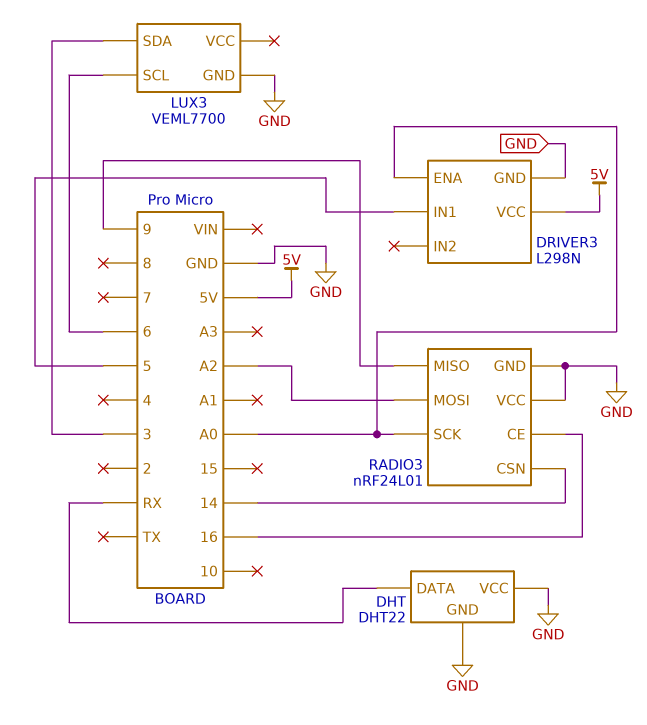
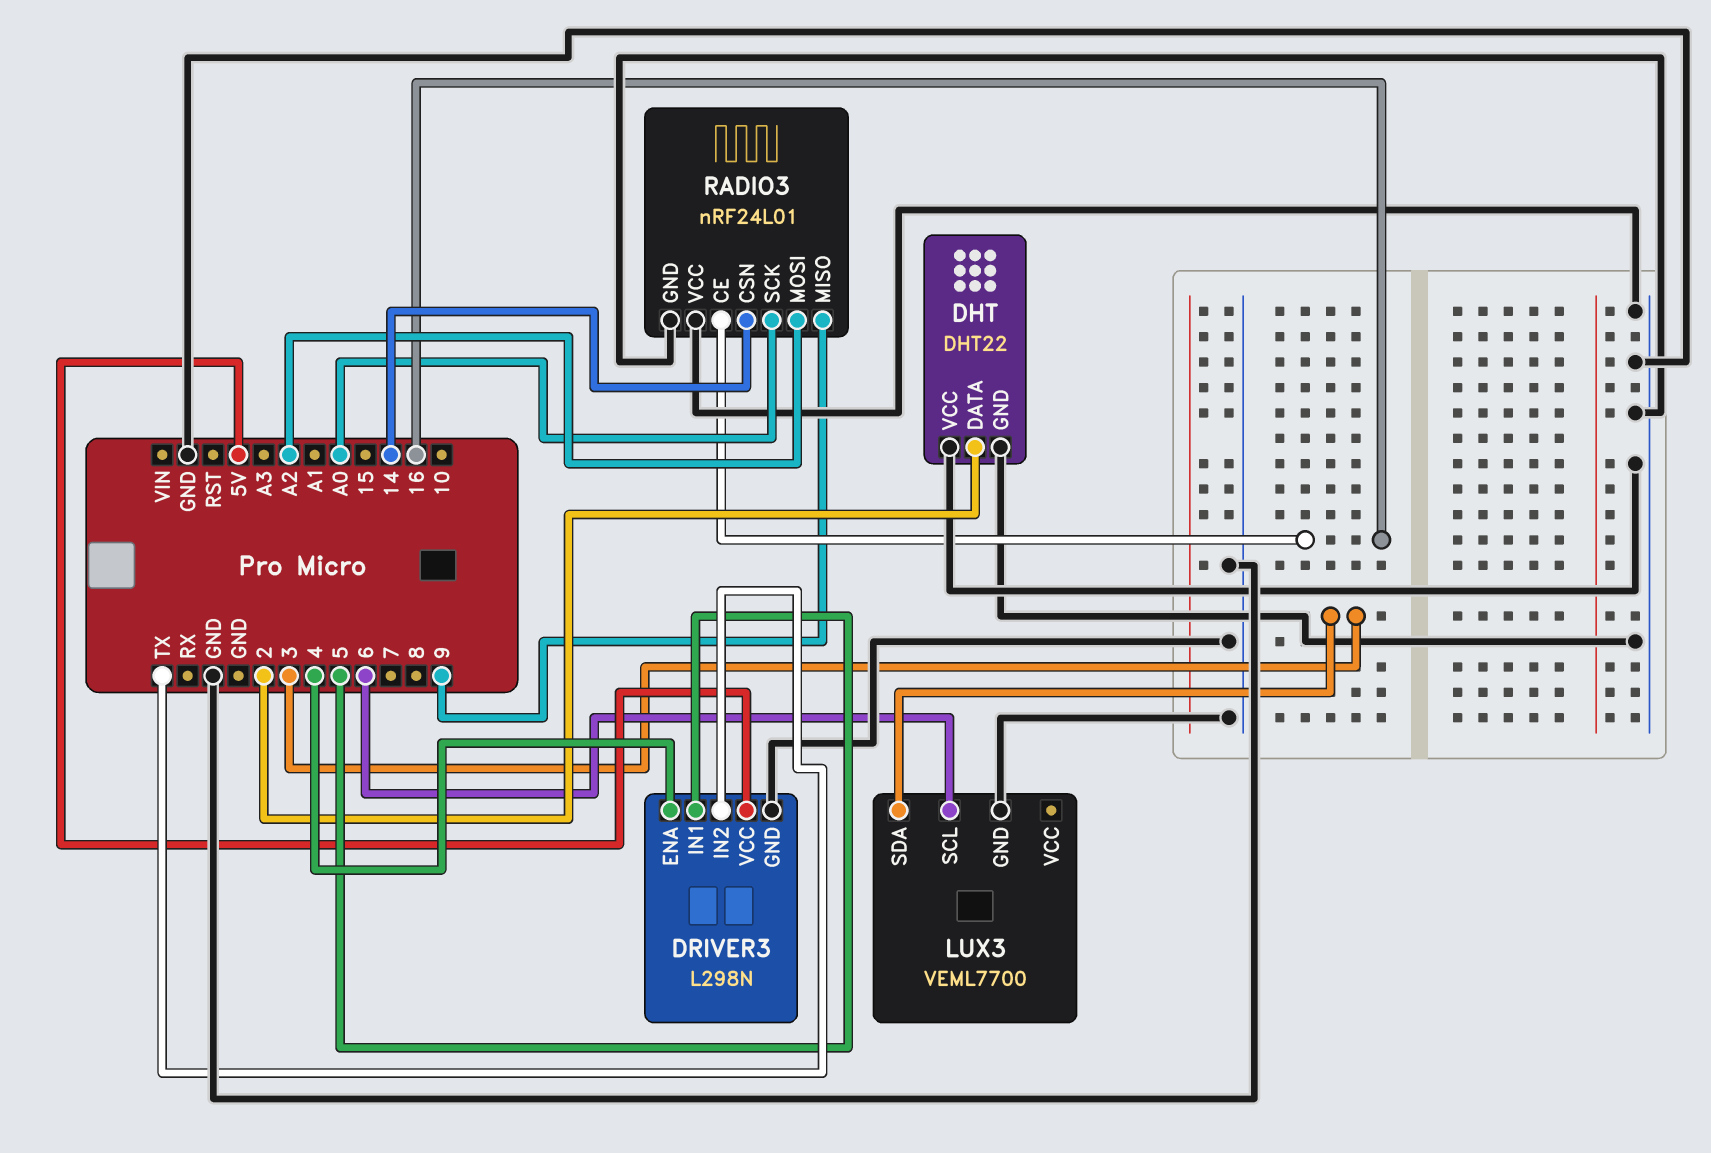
DHT pin DATA: RX -> 2
DRIVER3 pin ENA: A0 -> 4
DRIVER3 pin IN2: none -> TX

